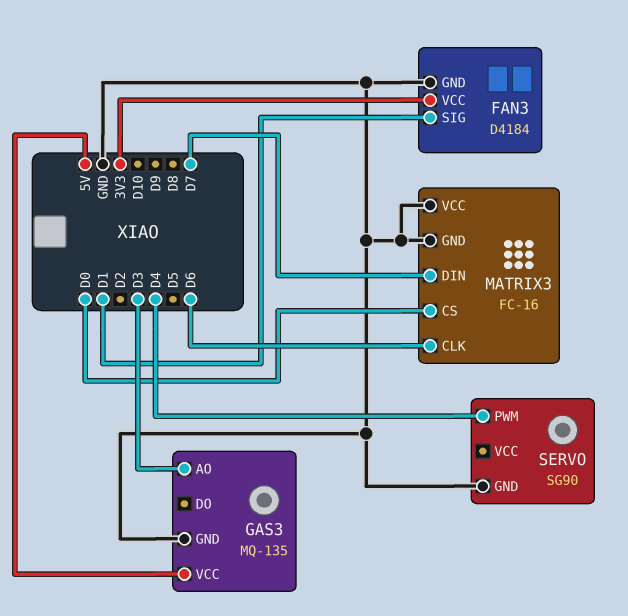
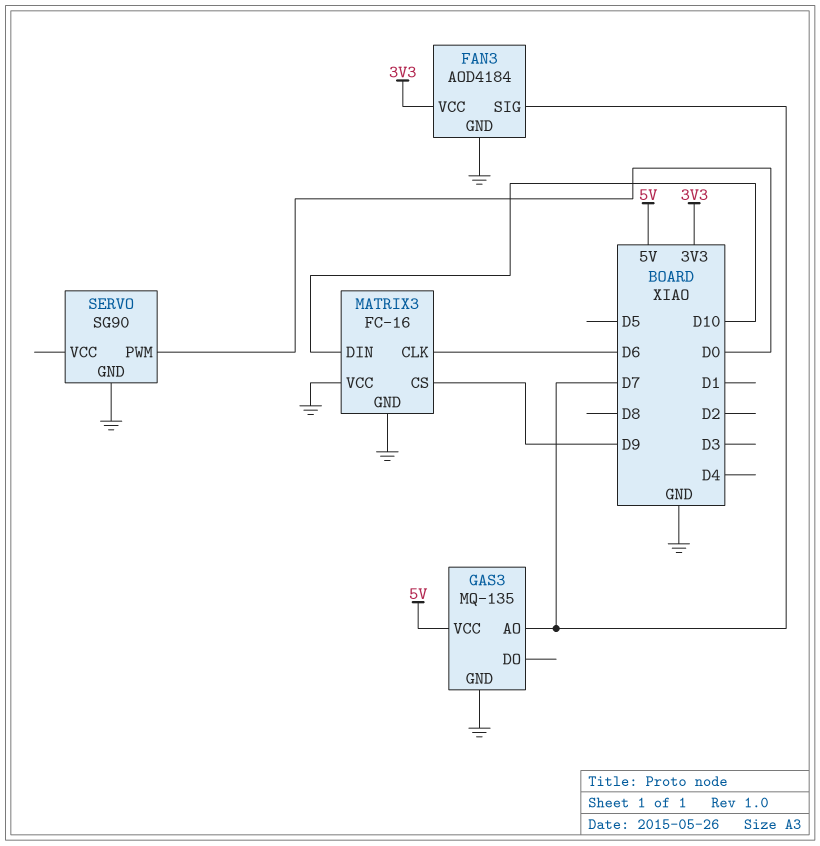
FAN3: D4184 -> AOD4184
FAN3 pin SIG: D1 -> D7
GAS3 pin AO: D3 -> D7
MATRIX3 pin CS: D0 -> D9
MATRIX3 pin DIN: D7 -> D10
SERVO pin PWM: D4 -> D0

